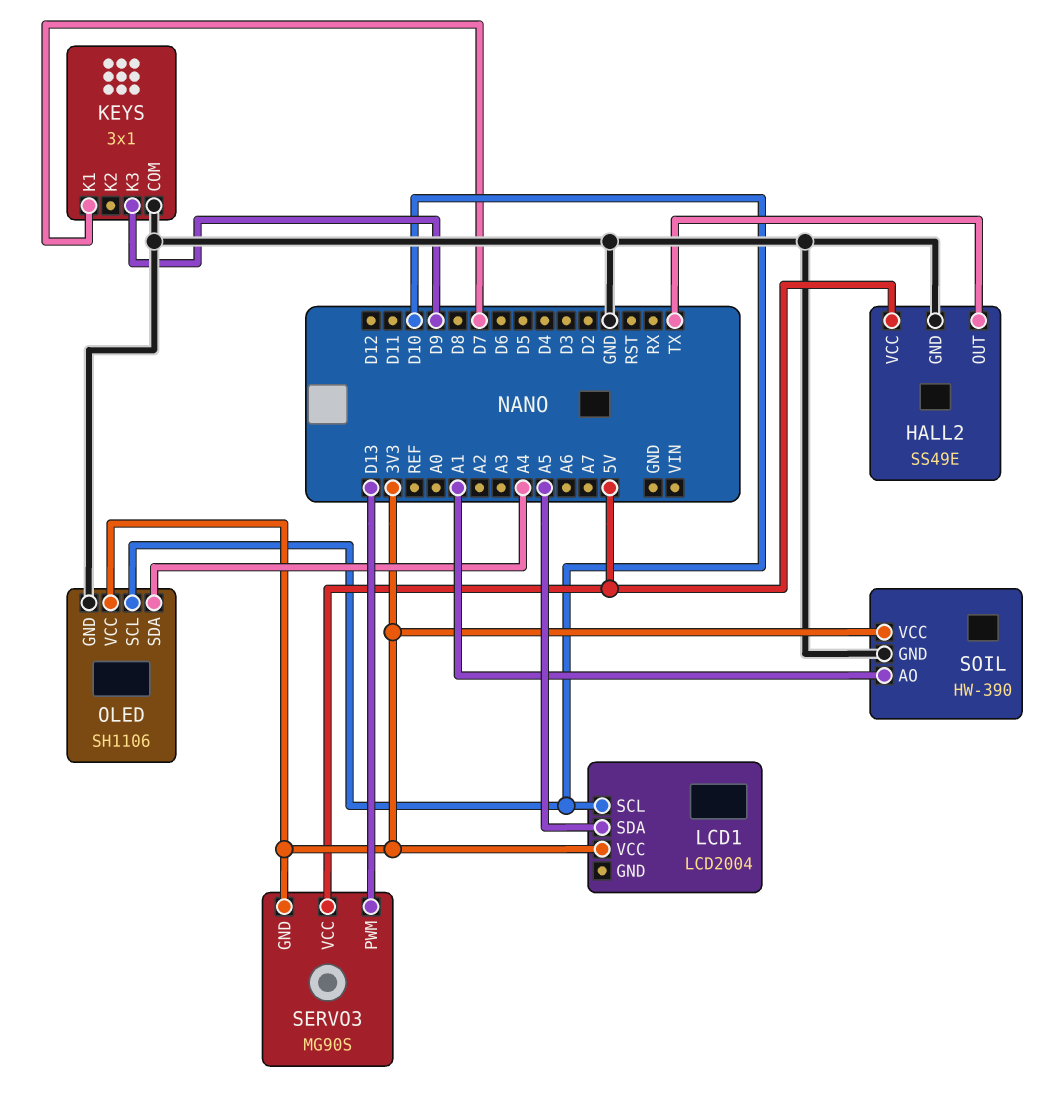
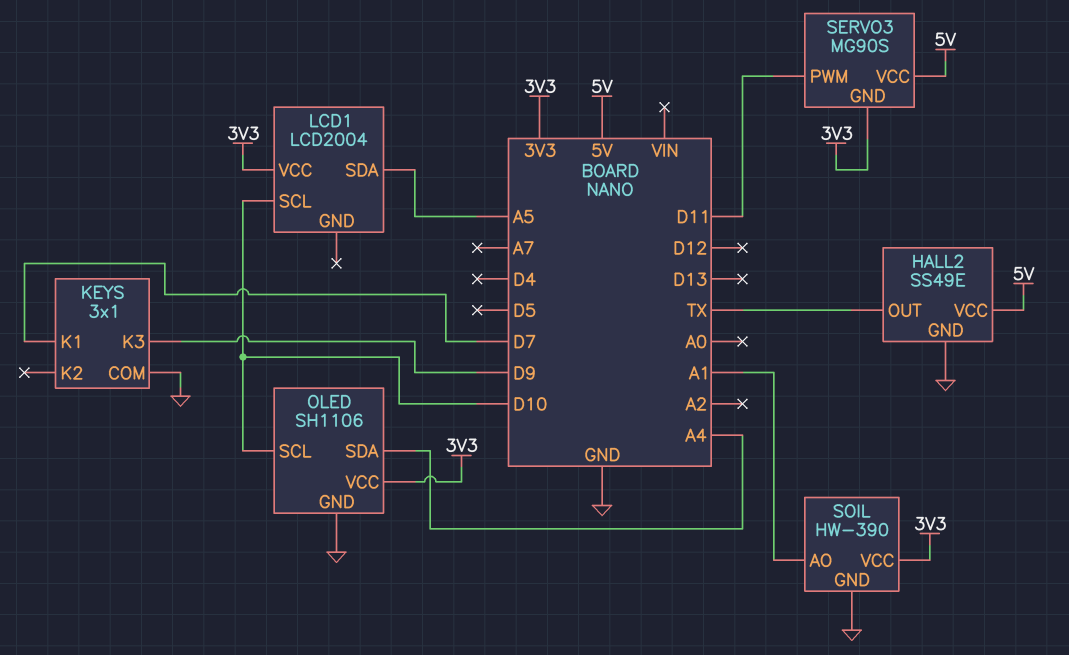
SERVO3 pin PWM: D13 -> D11

